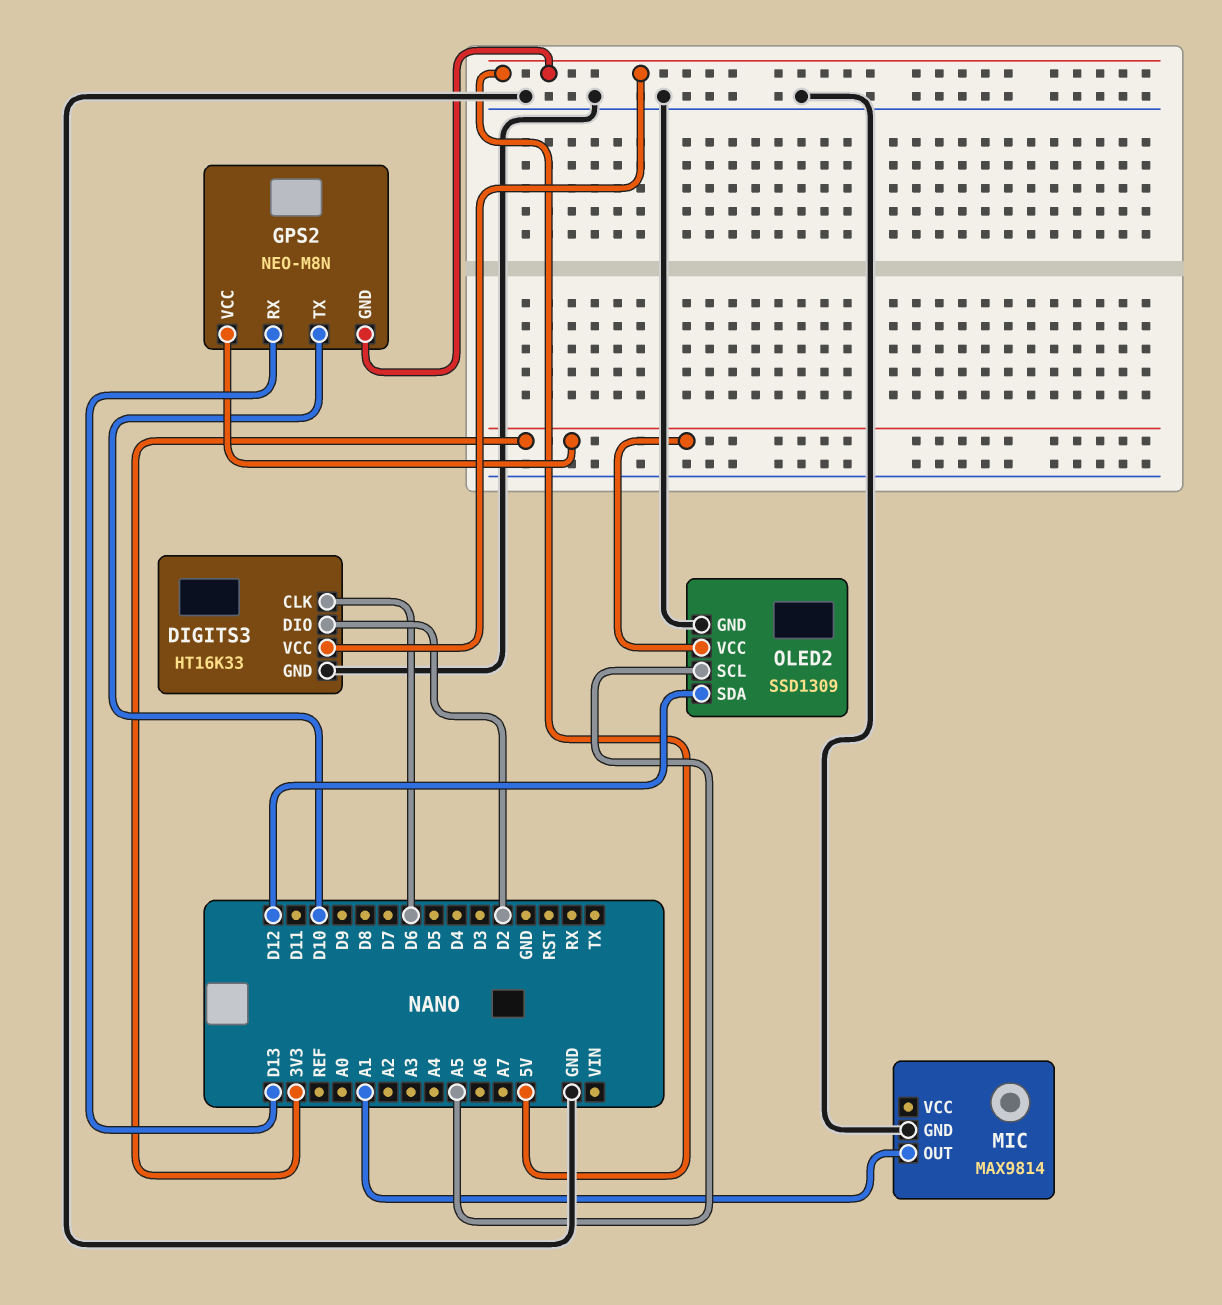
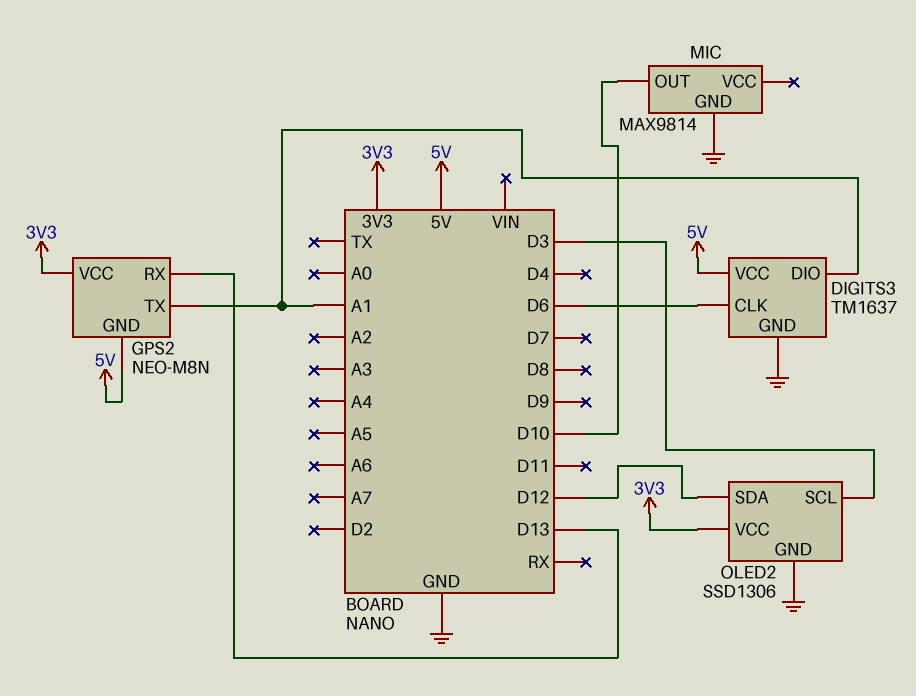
DIGITS3: HT16K33 -> TM1637
DIGITS3 pin DIO: D2 -> A1
GPS2 pin TX: D10 -> A1
MIC pin OUT: A1 -> D10
OLED2: SSD1309 -> SSD1306
OLED2 pin SCL: A5 -> D3

